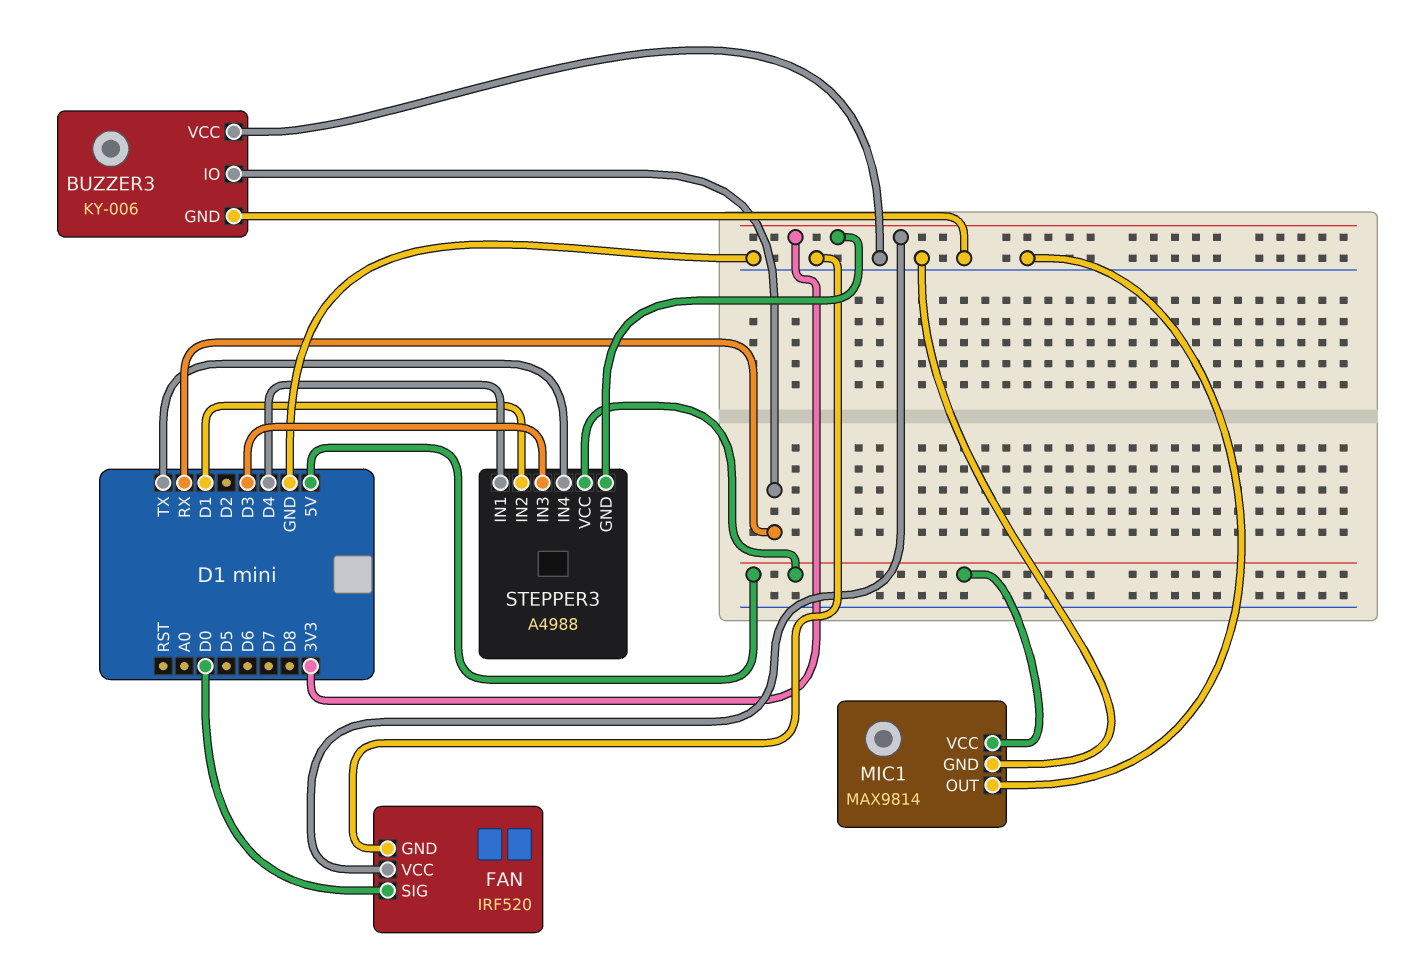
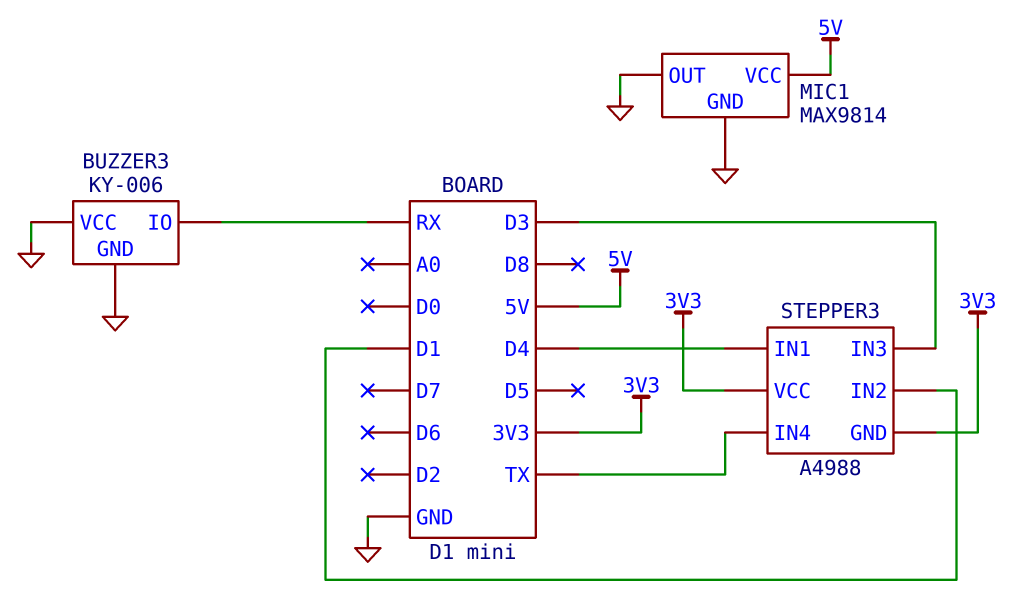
FAN: IRF520 -> none
FAN pin GND: GND -> none
FAN pin SIG: D0 -> none
FAN pin VCC: 3V3 -> none
STEPPER3 pin VCC: 5V -> 3V3

